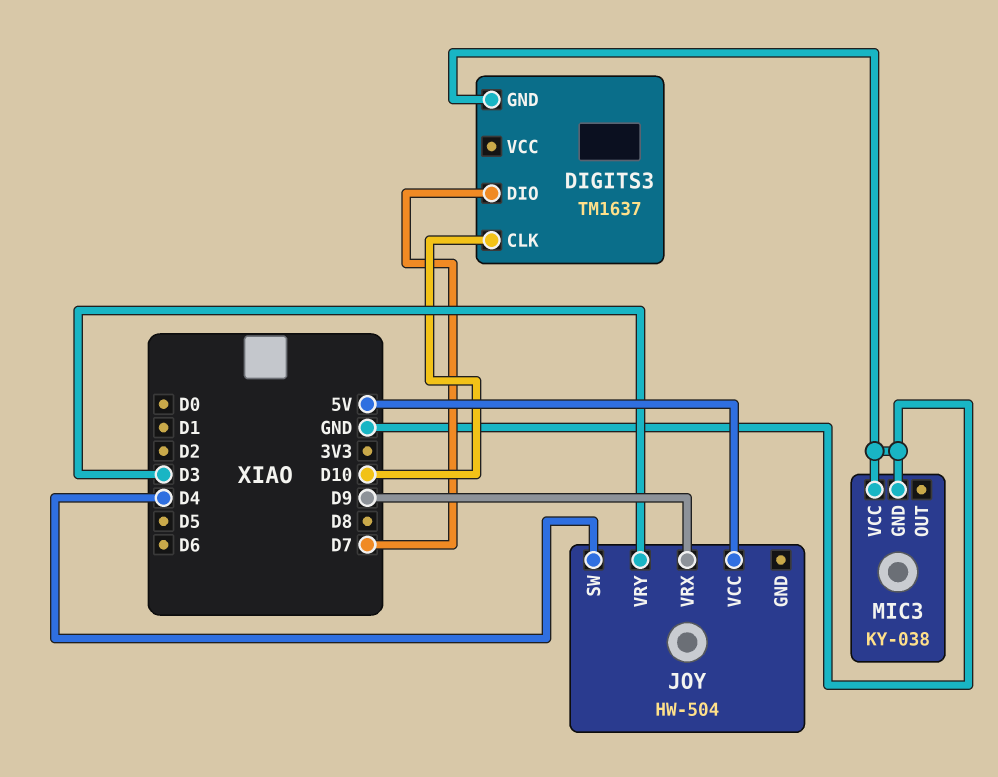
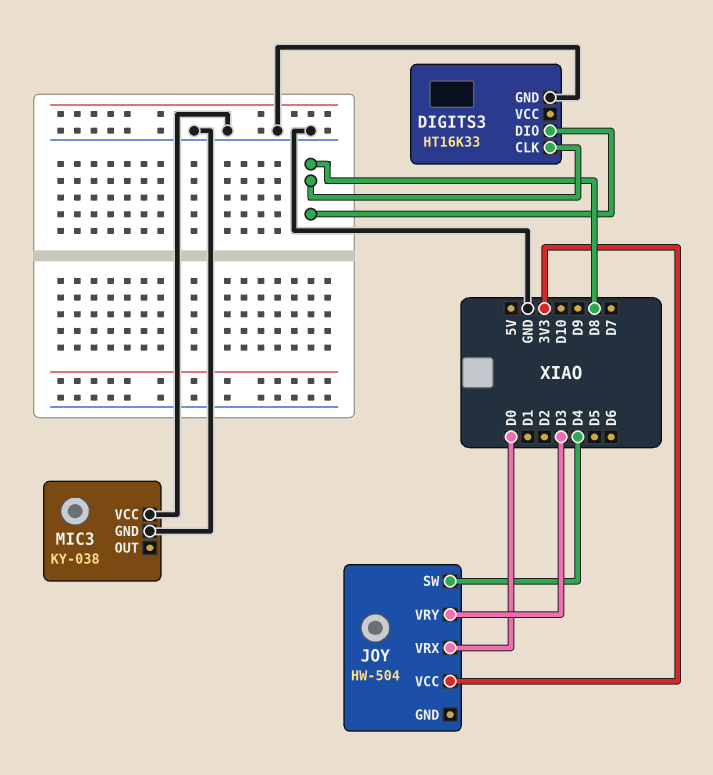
DIGITS3: TM1637 -> HT16K33
DIGITS3 pin CLK: D10 -> D8
DIGITS3 pin DIO: D7 -> D8
JOY pin VCC: 5V -> 3V3
JOY pin VRX: D9 -> D0

